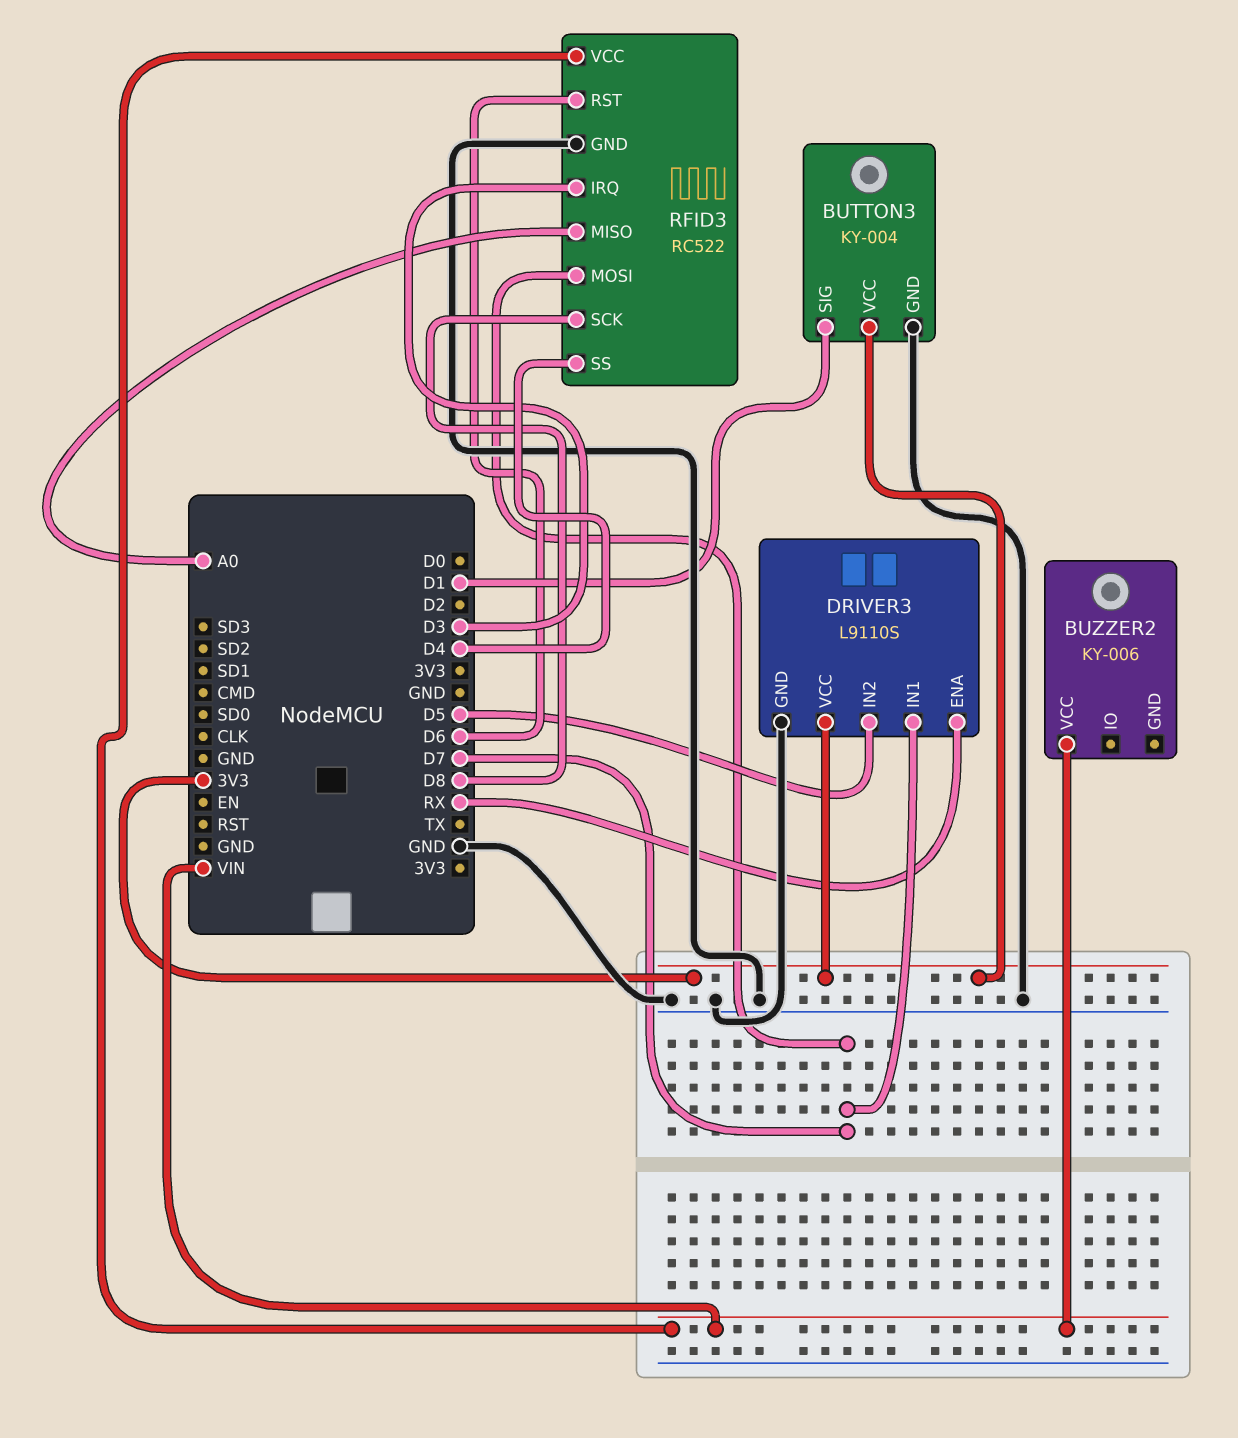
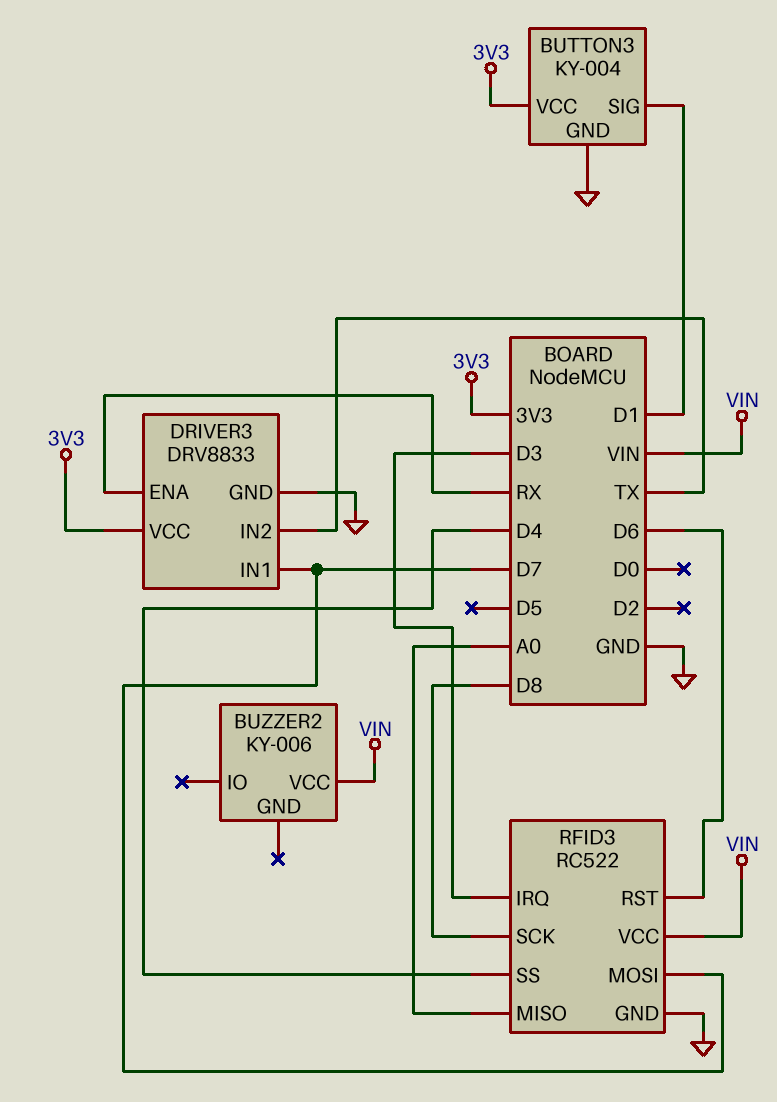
DRIVER3: L9110S -> DRV8833
DRIVER3 pin IN2: D5 -> TX

